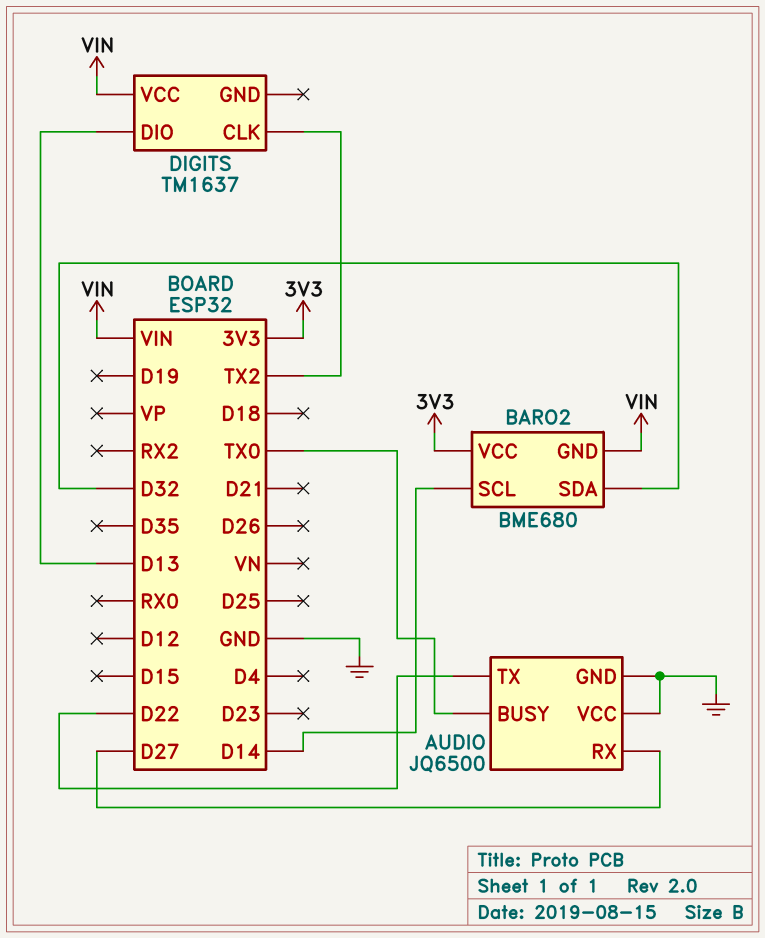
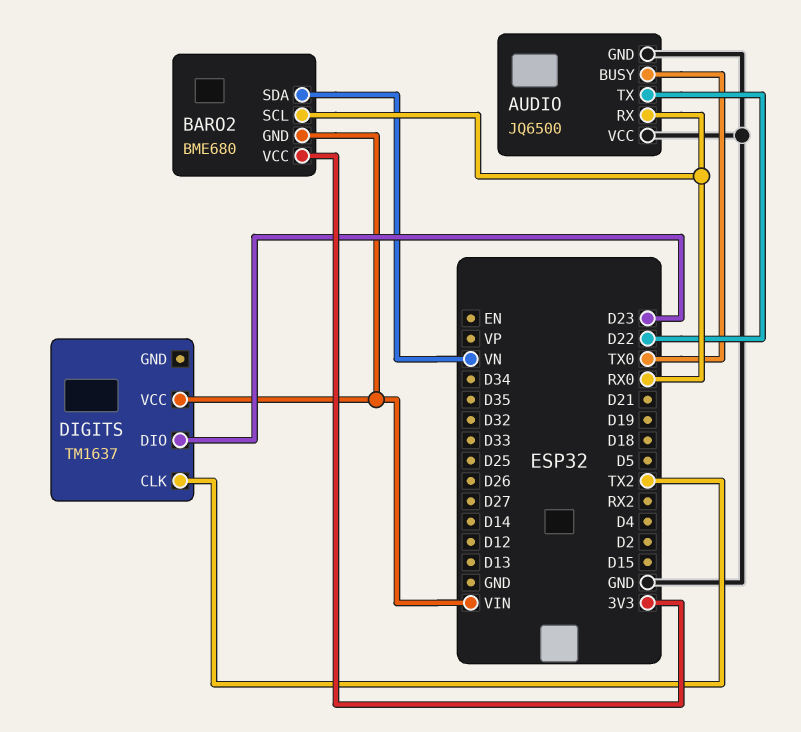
AUDIO pin RX: D27 -> RX0
BARO2 pin SCL: D14 -> RX0
BARO2 pin SDA: D32 -> VN
DIGITS pin DIO: D13 -> D23

